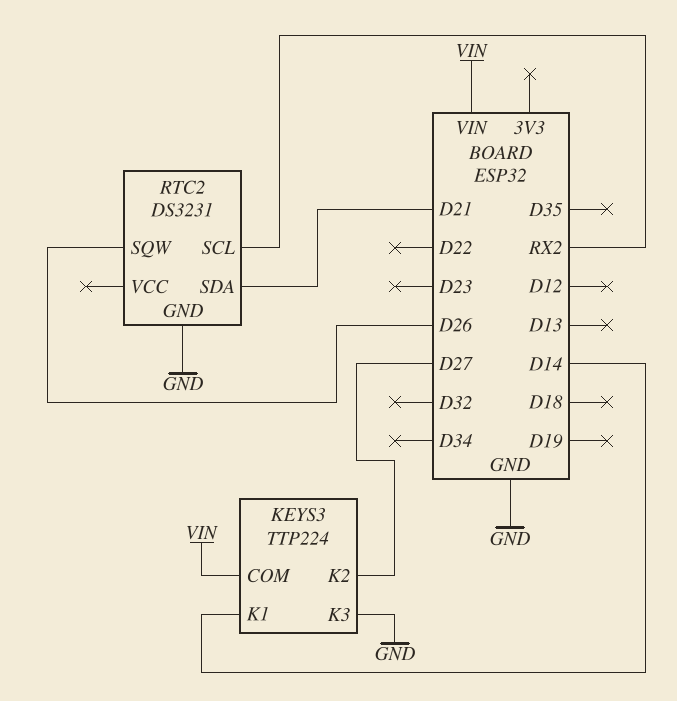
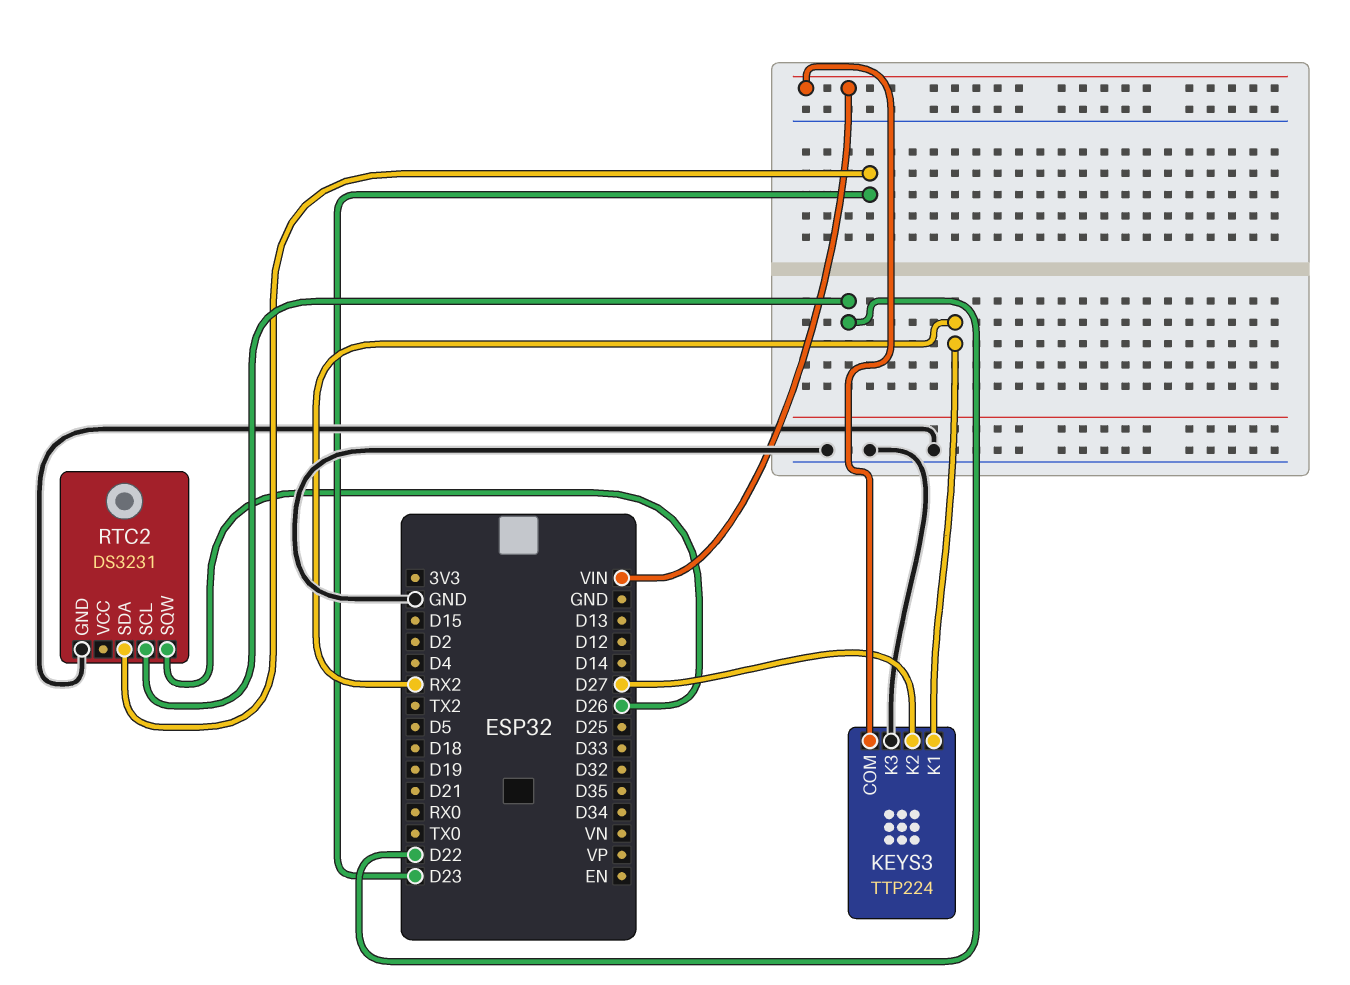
KEYS3 pin K1: D14 -> RX2
RTC2 pin SCL: RX2 -> D22
RTC2 pin SDA: D21 -> D23

